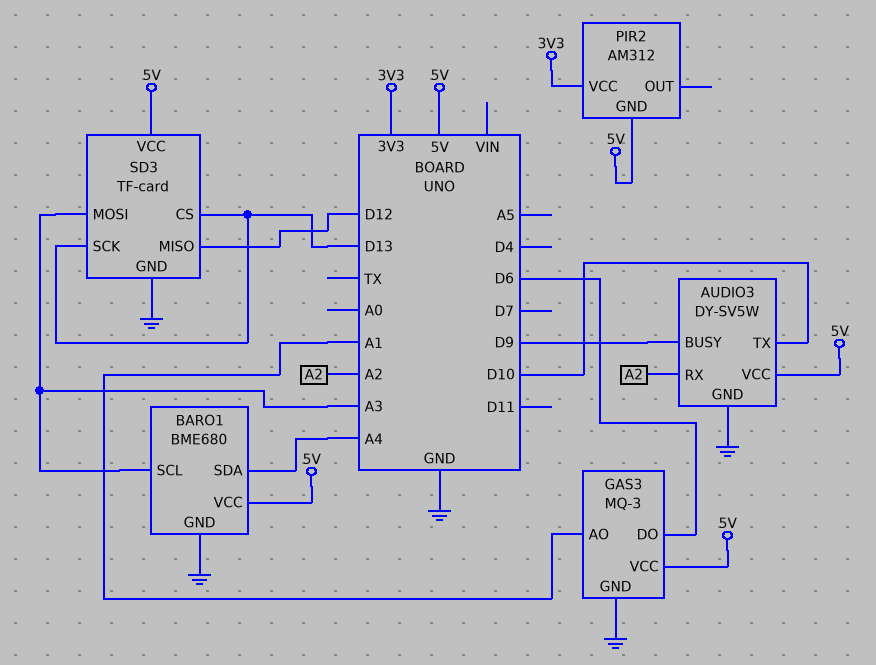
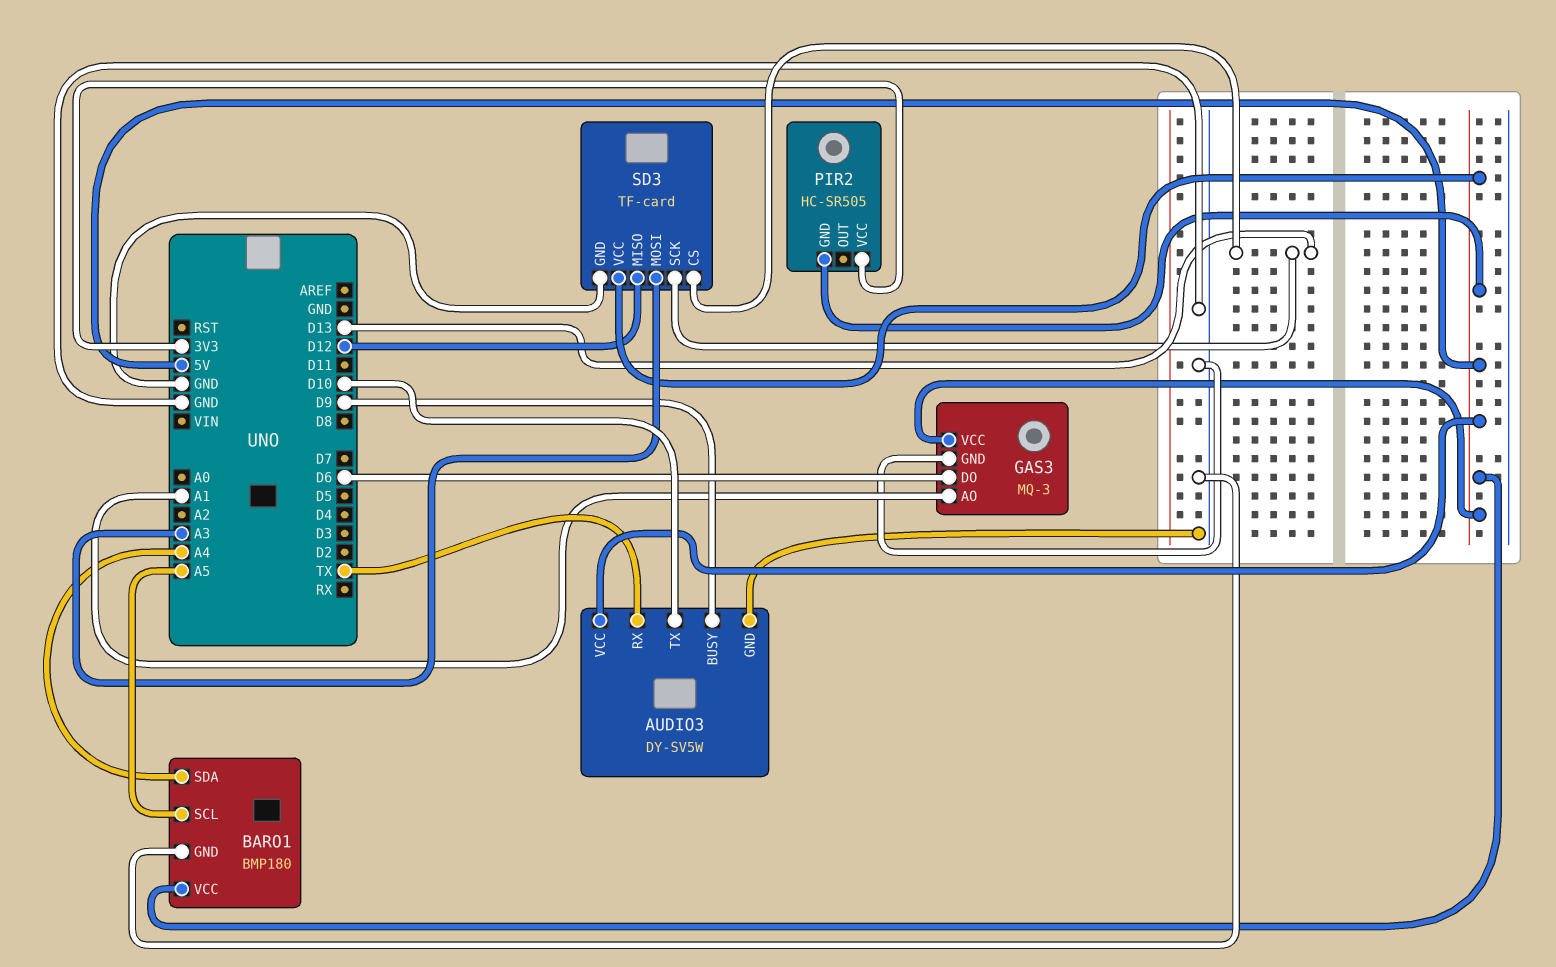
AUDIO3 pin RX: A2 -> TX
BARO1: BME680 -> BMP180
BARO1 pin SCL: A3 -> A5
PIR2: AM312 -> HC-SR505

